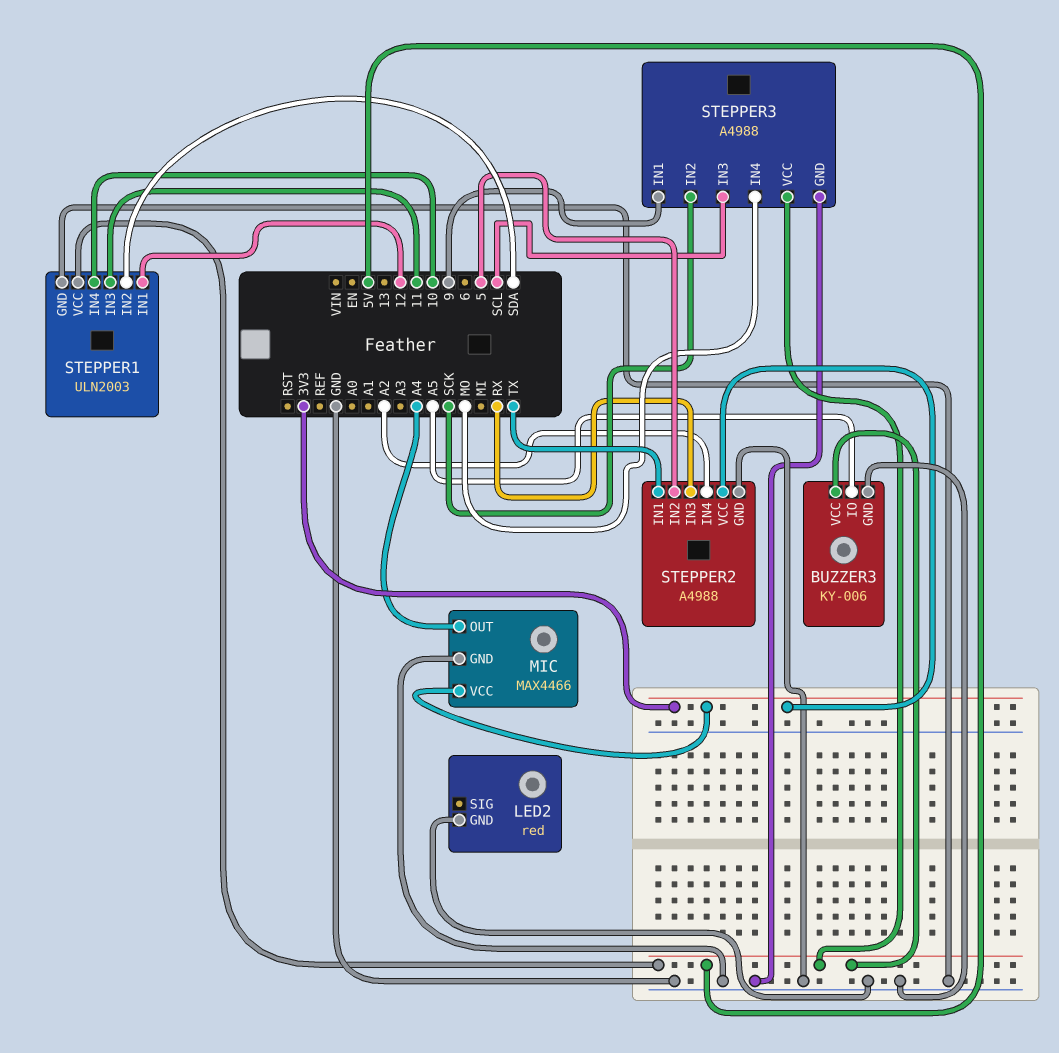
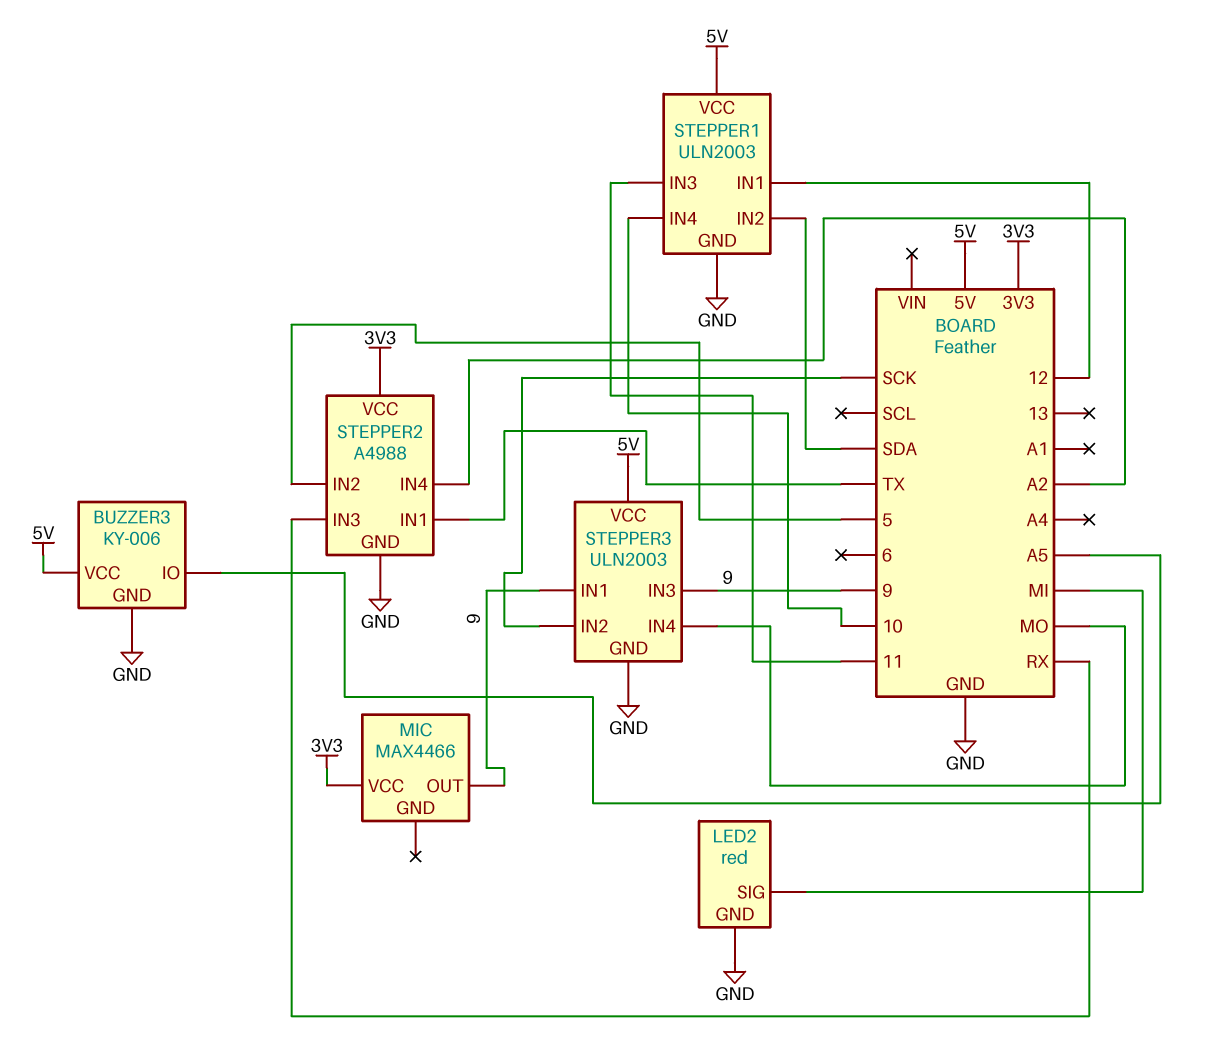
LED2 pin SIG: none -> MI
MIC pin GND: GND -> none
MIC pin OUT: A4 -> 9
STEPPER3: A4988 -> ULN2003
STEPPER3 pin IN3: SCL -> 9

